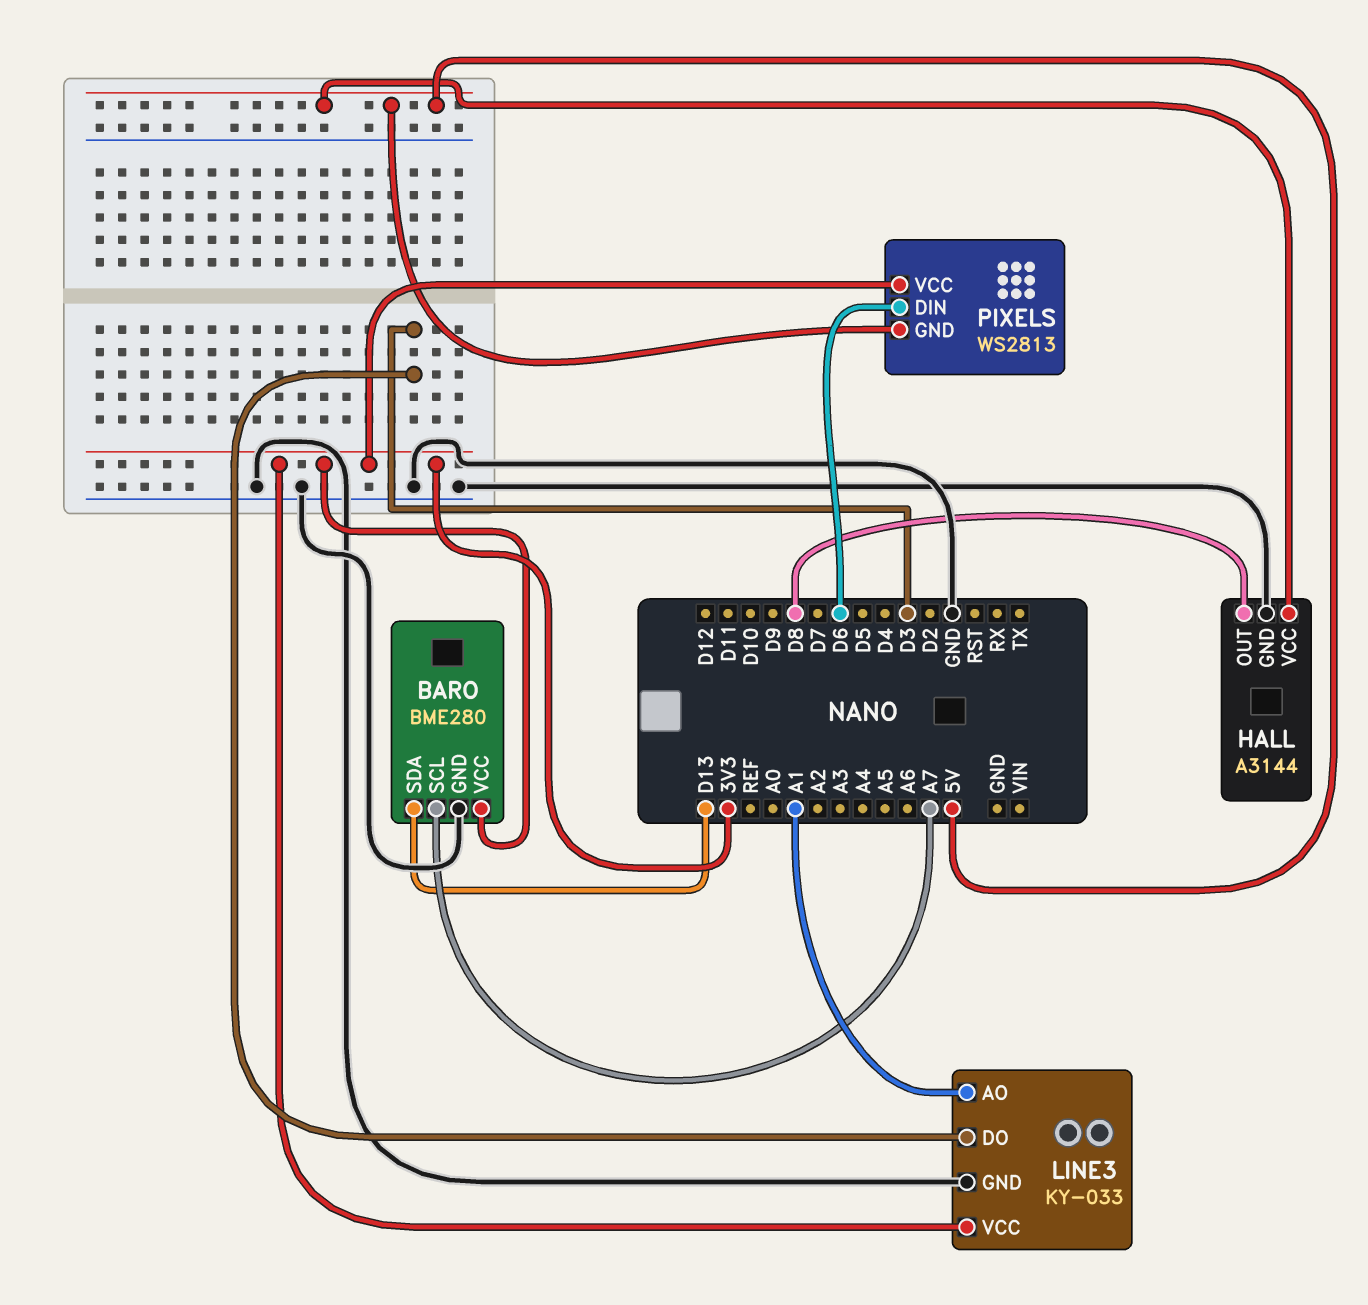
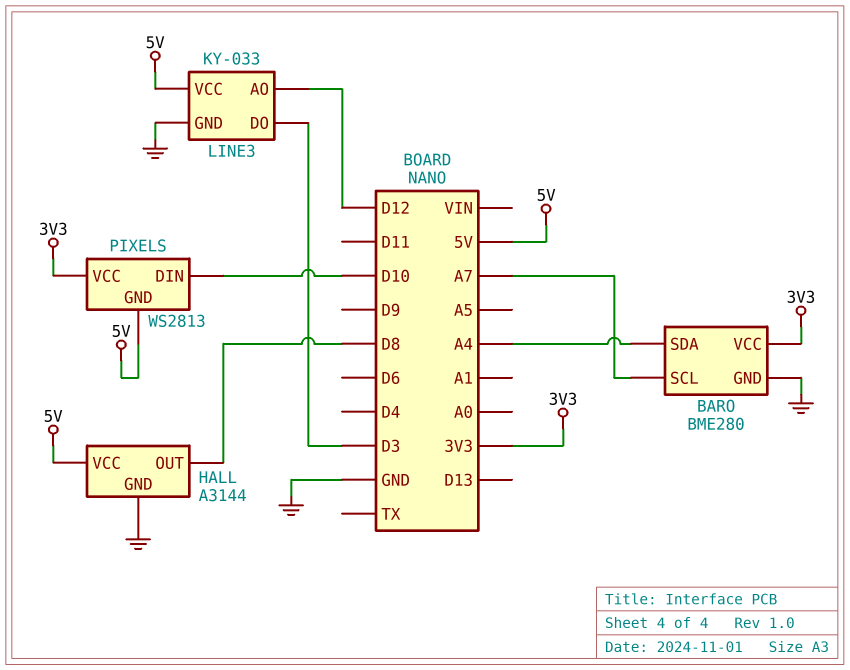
BARO pin SDA: D13 -> A4
LINE3 pin AO: A1 -> D12
LINE3 pin VCC: 3V3 -> 5V
PIXELS pin DIN: D6 -> D10

